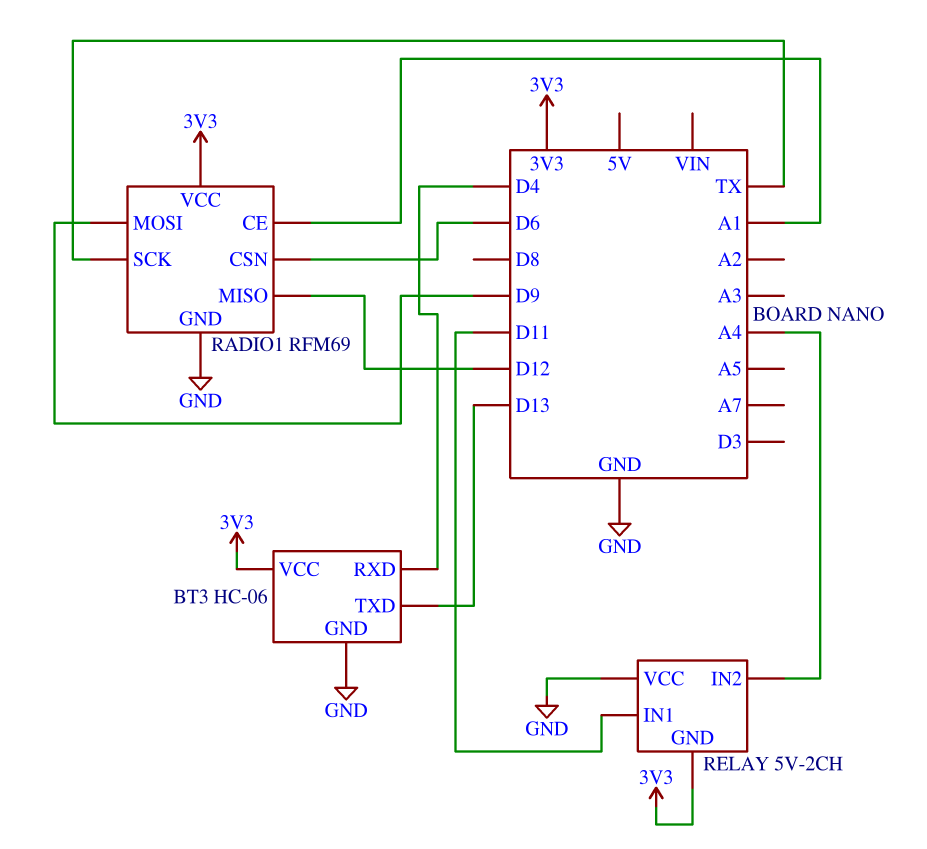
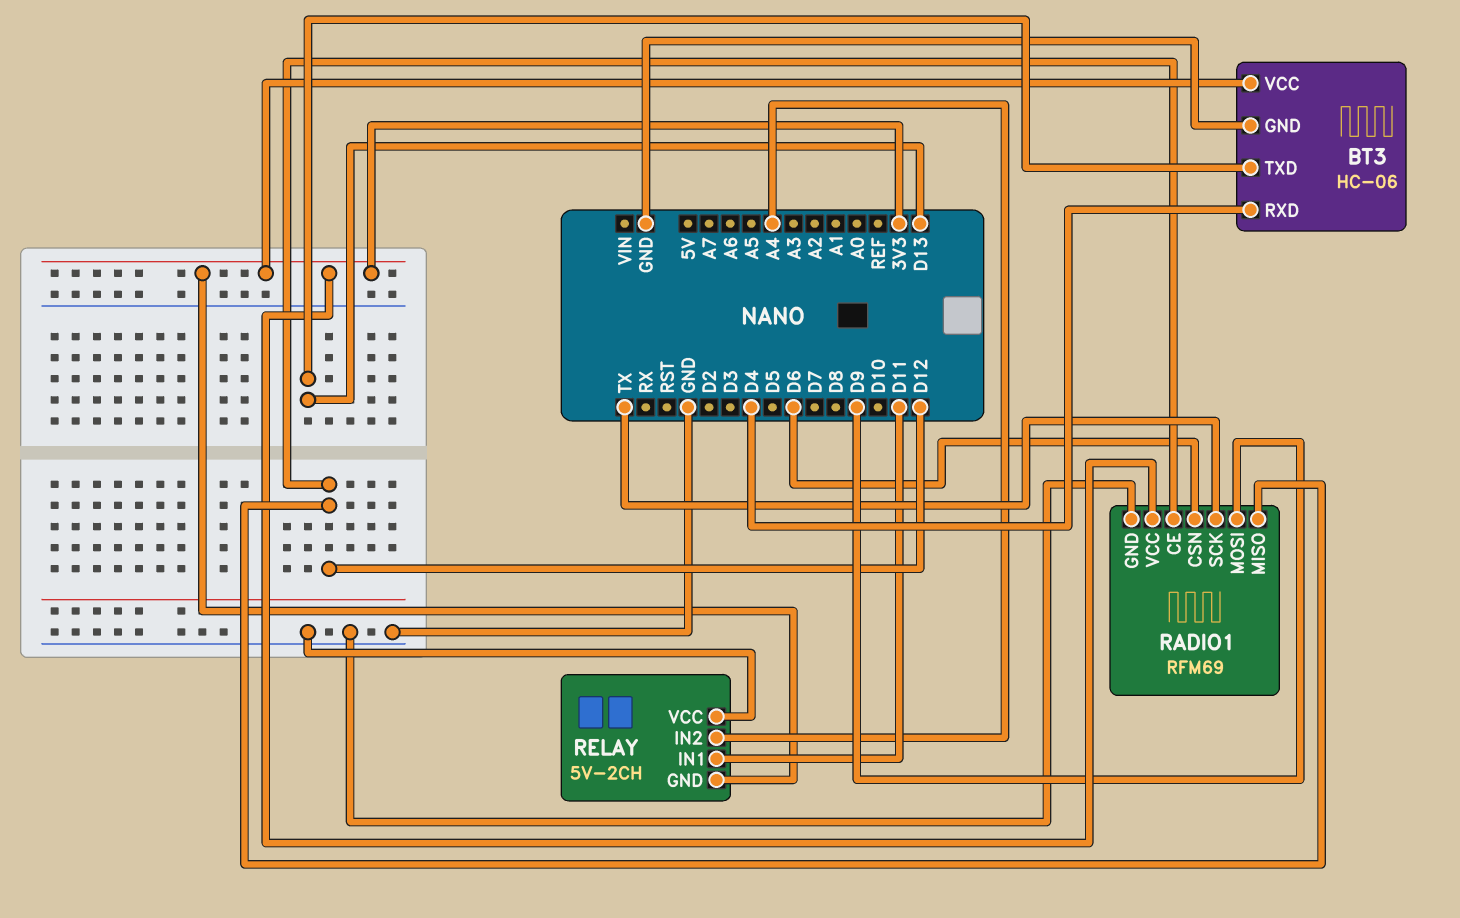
RADIO1 pin CE: A1 -> D12

